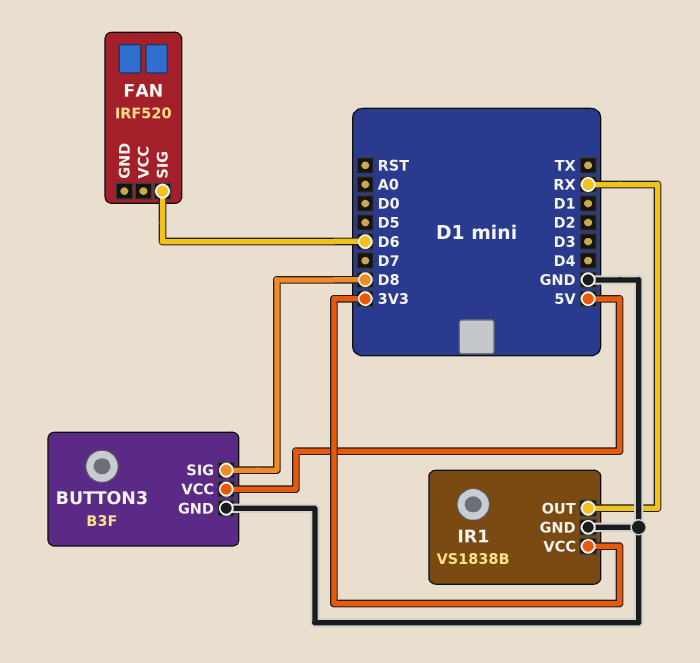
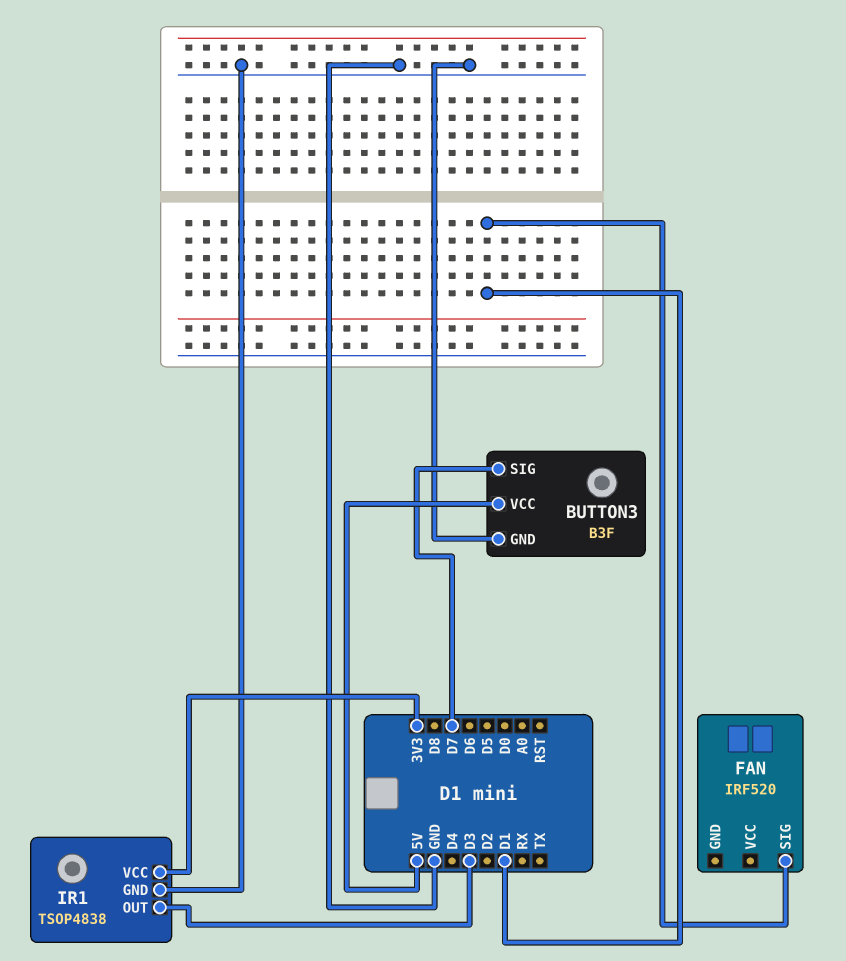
BUTTON3 pin SIG: D8 -> D7
FAN pin SIG: D6 -> D1
IR1: VS1838B -> TSOP4838
IR1 pin OUT: RX -> D3

